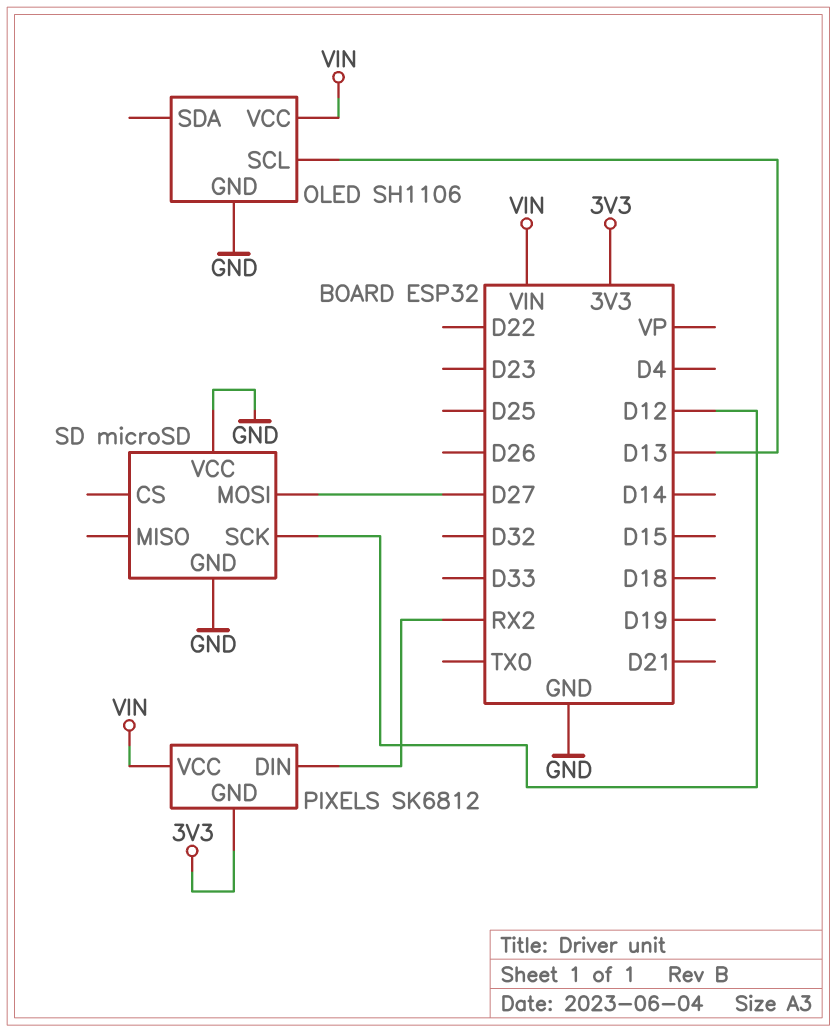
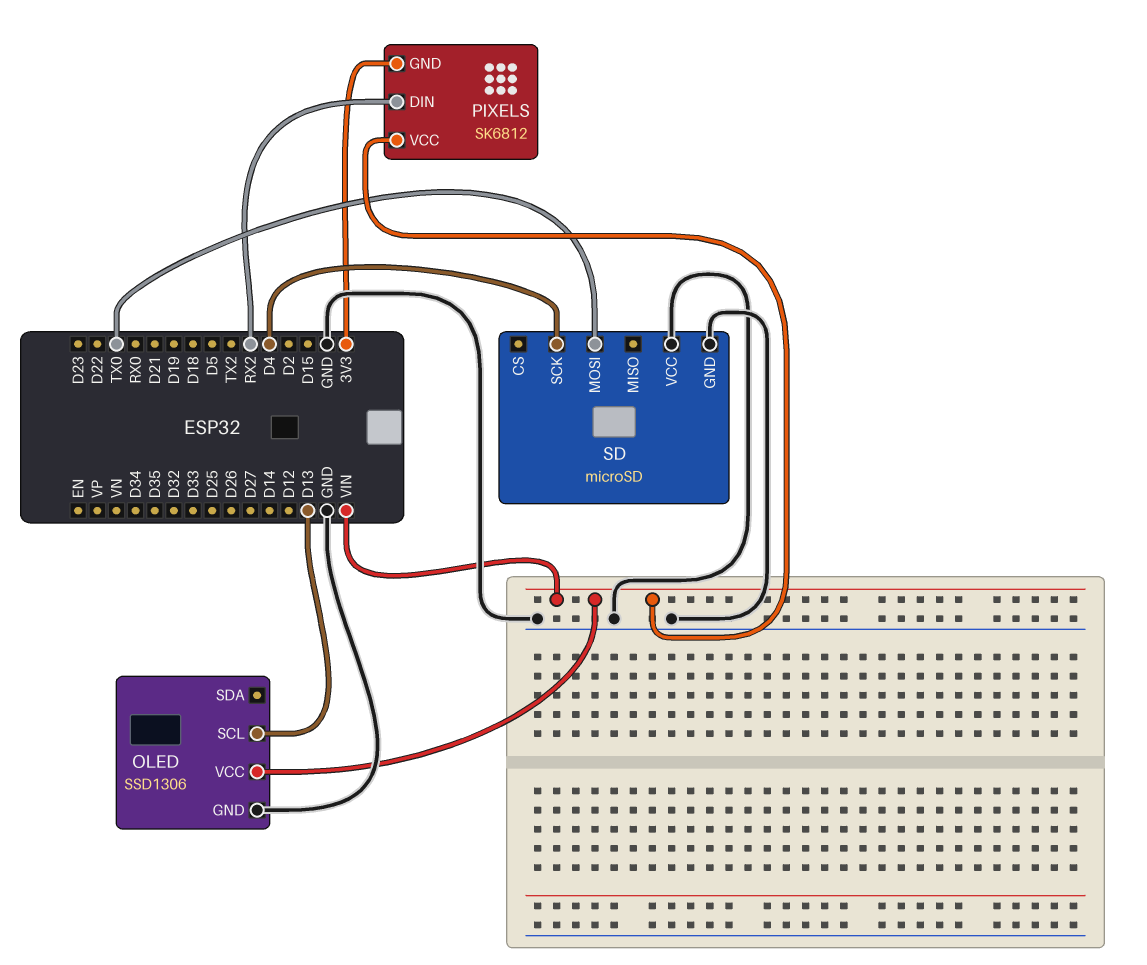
OLED: SH1106 -> SSD1306
SD pin MOSI: D27 -> TX0
SD pin SCK: D12 -> D4

